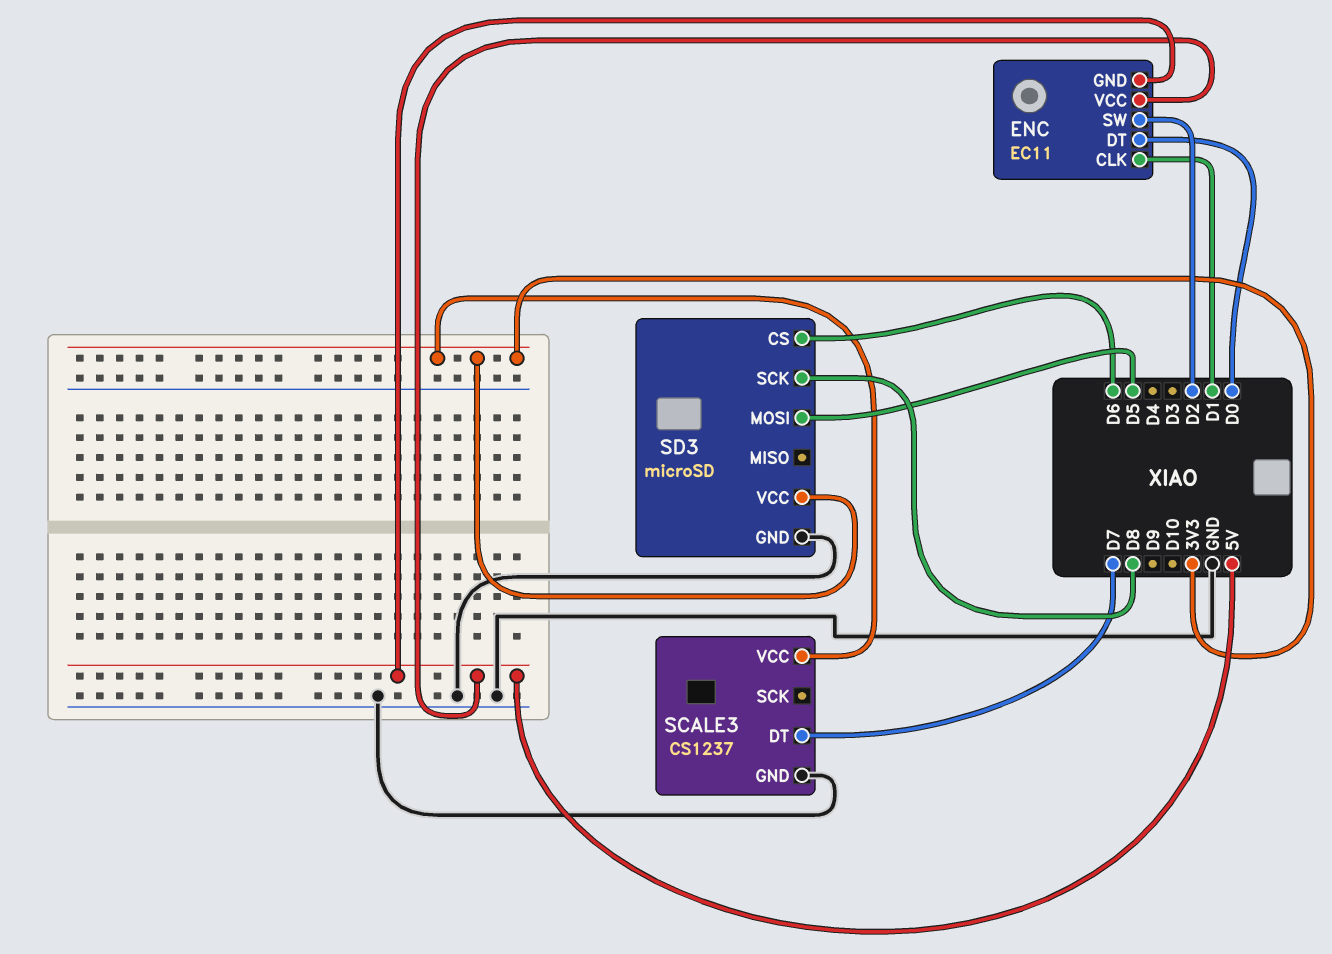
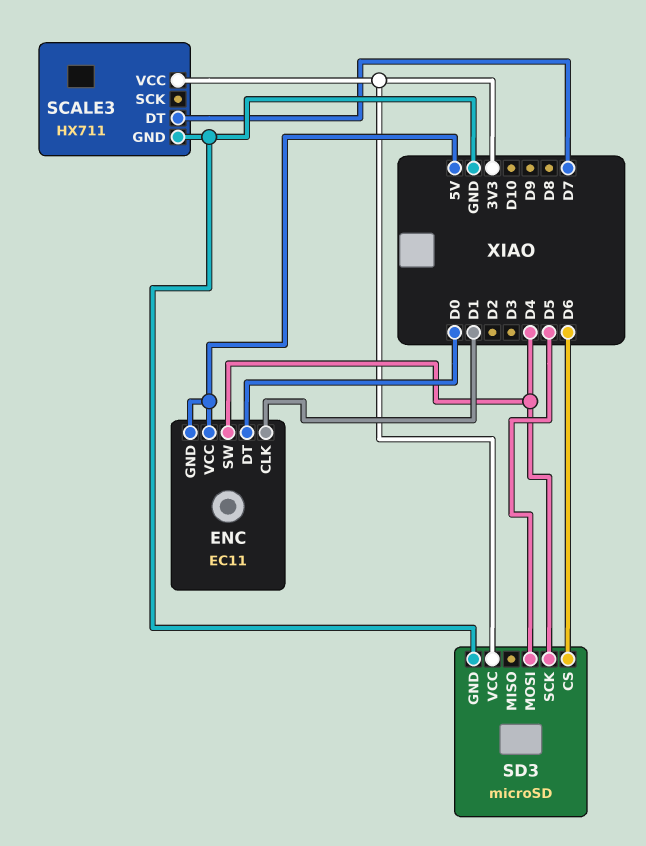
ENC pin SW: D2 -> D4
SCALE3: CS1237 -> HX711
SD3 pin SCK: D8 -> D4

